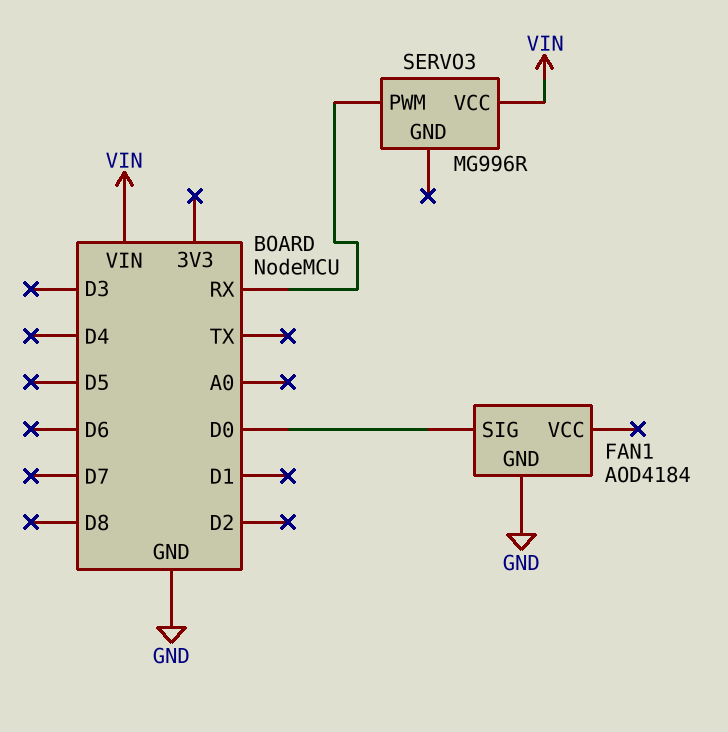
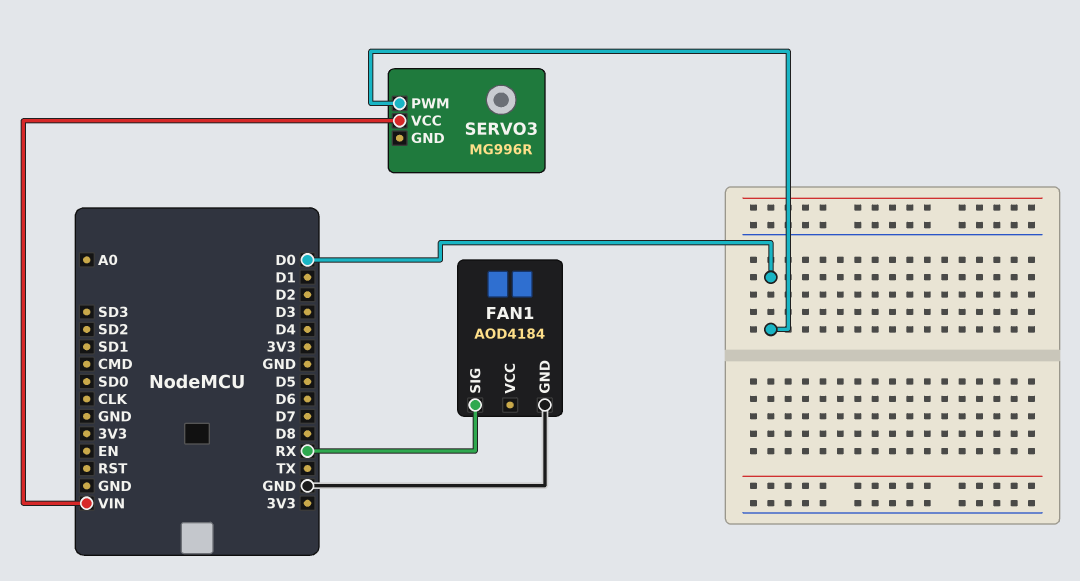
FAN1 pin SIG: D0 -> RX
SERVO3 pin PWM: RX -> D0

